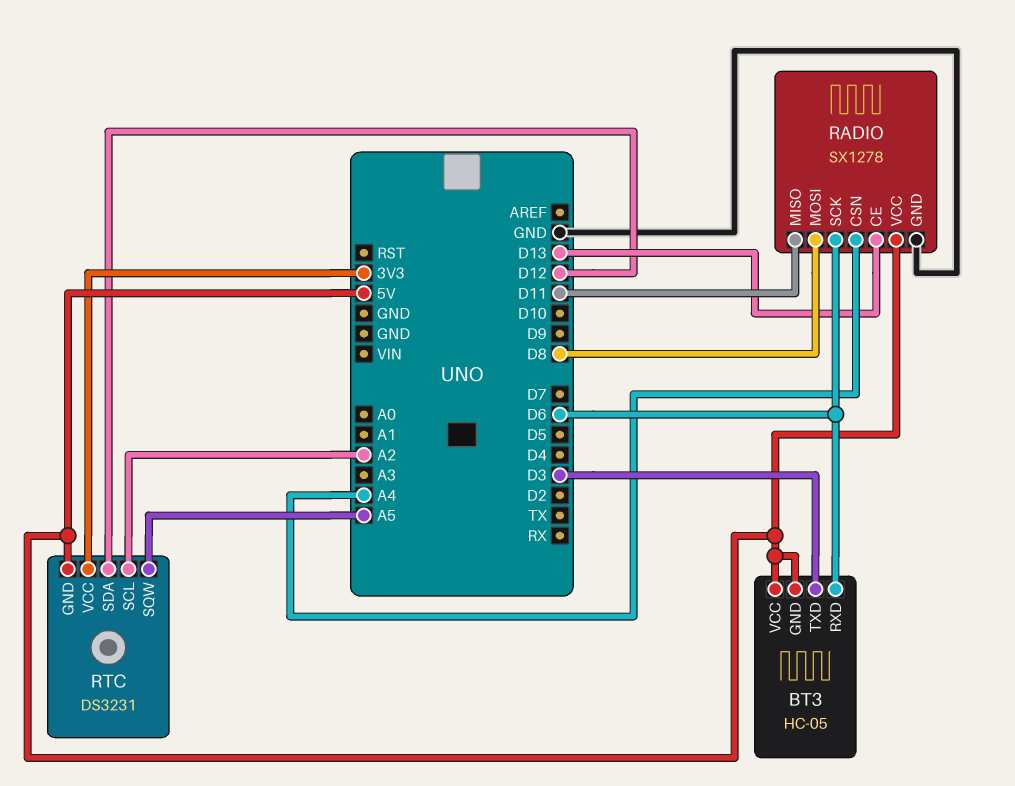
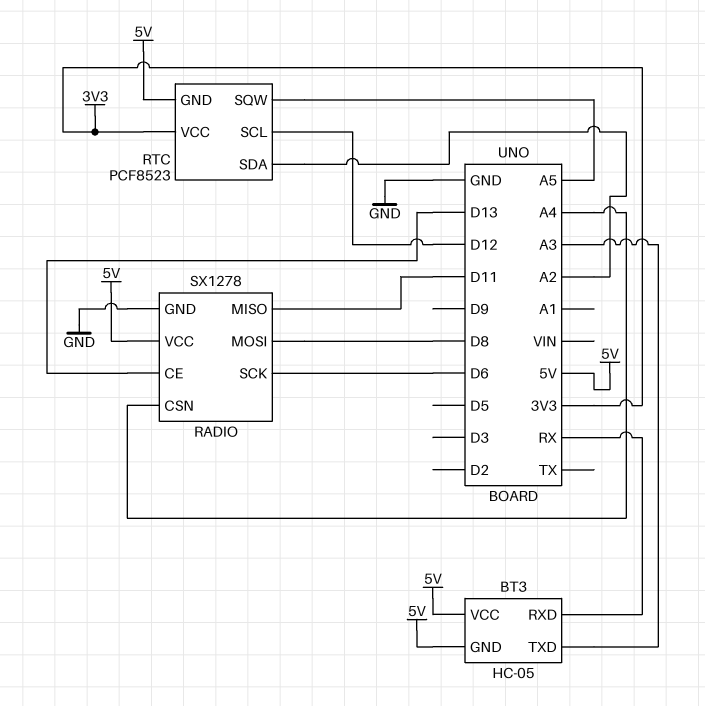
BT3 pin RXD: D6 -> RX
BT3 pin TXD: D3 -> A3
RTC: DS3231 -> PCF8523
RTC pin SCL: A2 -> D12
RTC pin SDA: D12 -> A2

